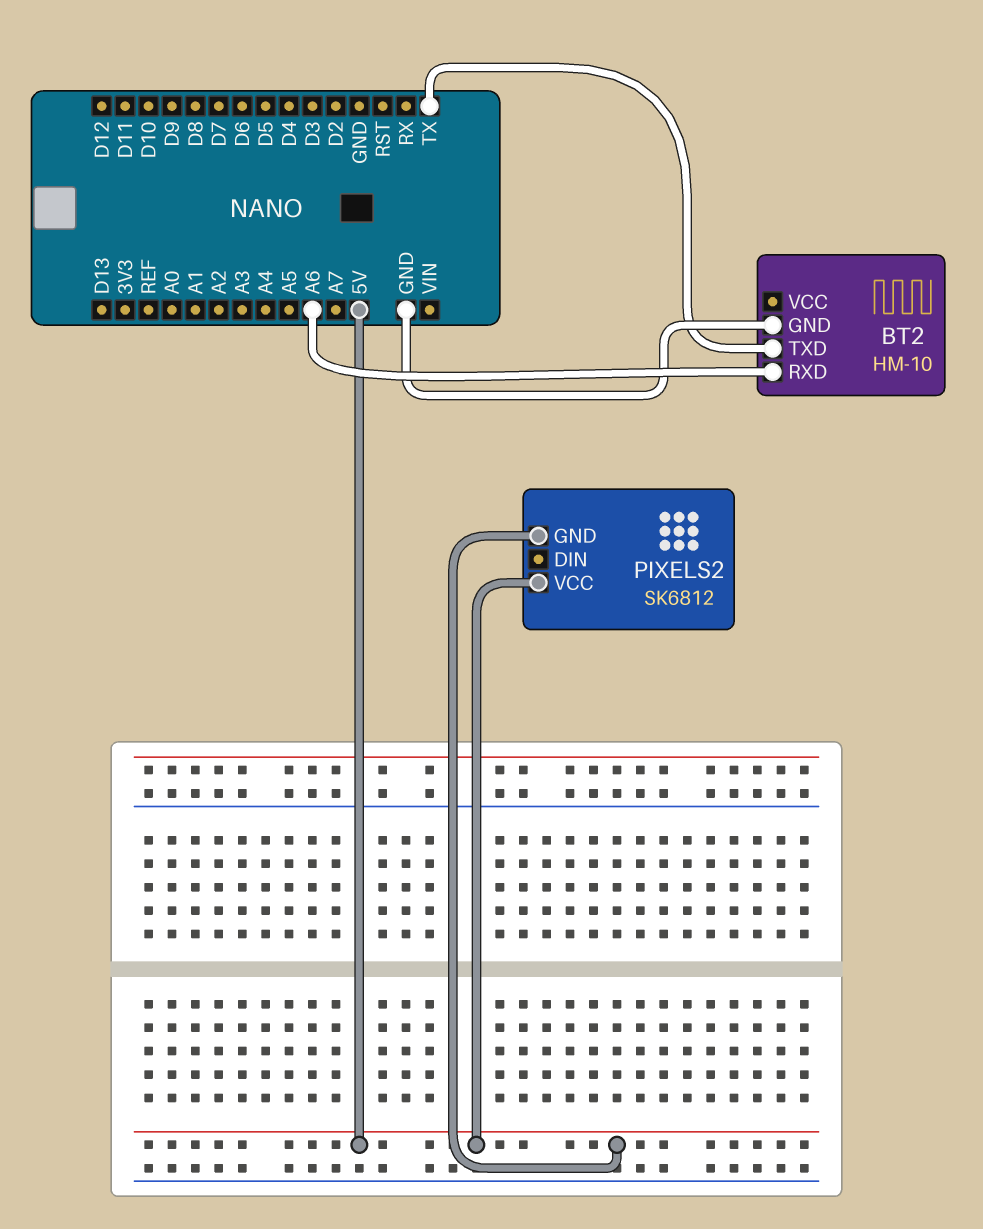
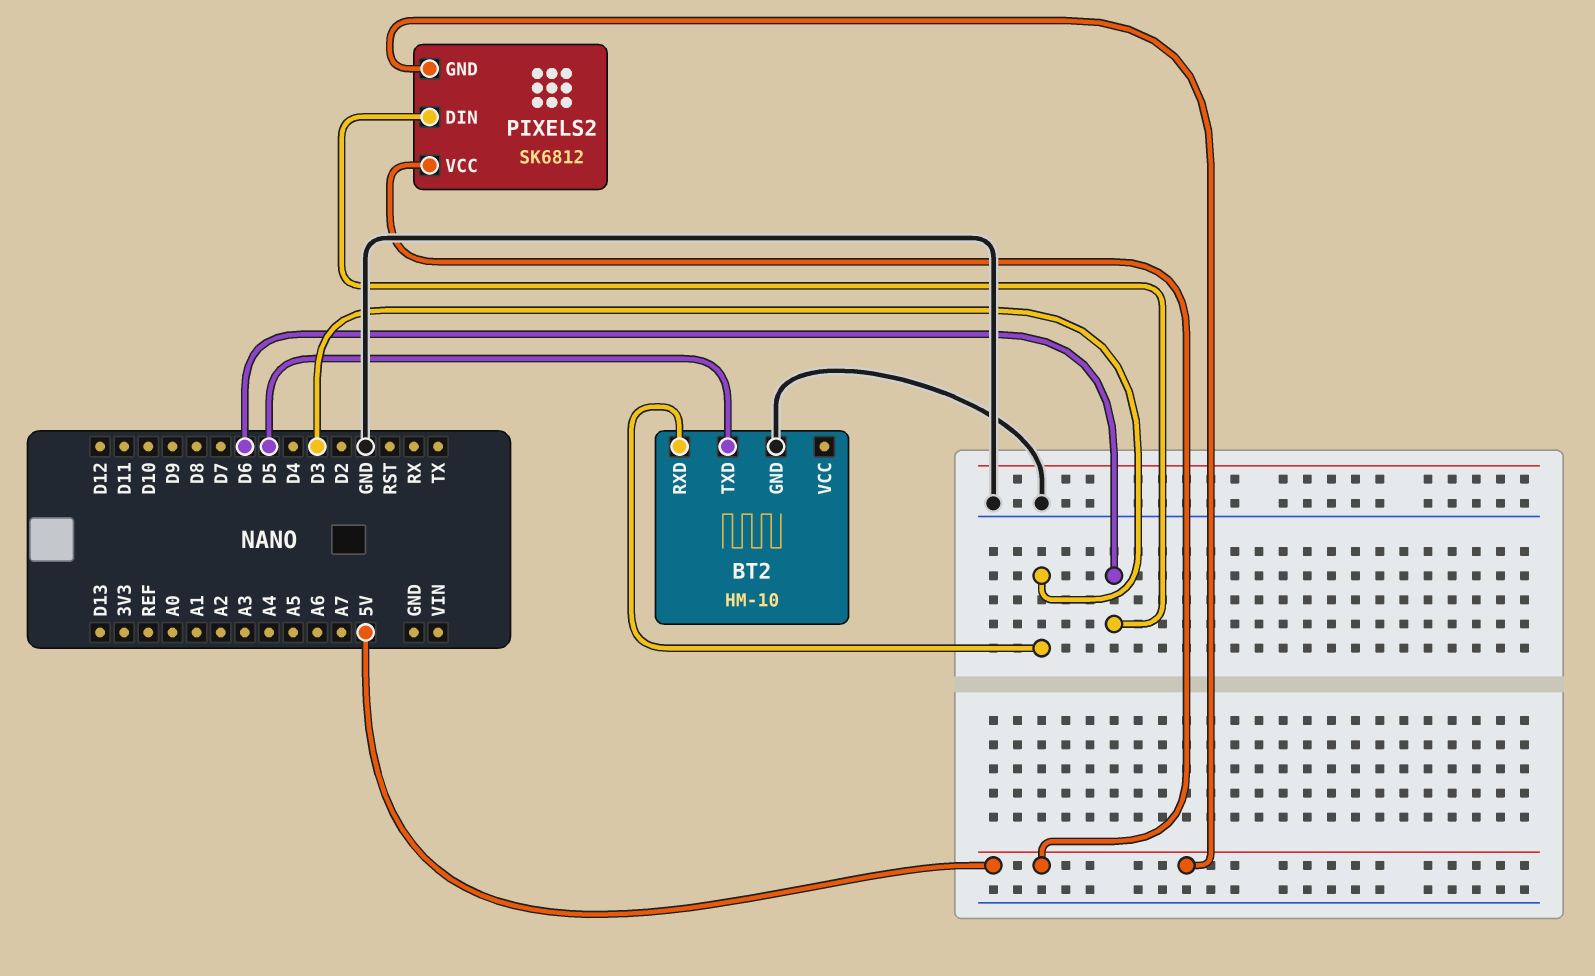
BT2 pin RXD: A6 -> D3
BT2 pin TXD: TX -> D5
PIXELS2 pin DIN: none -> D6

